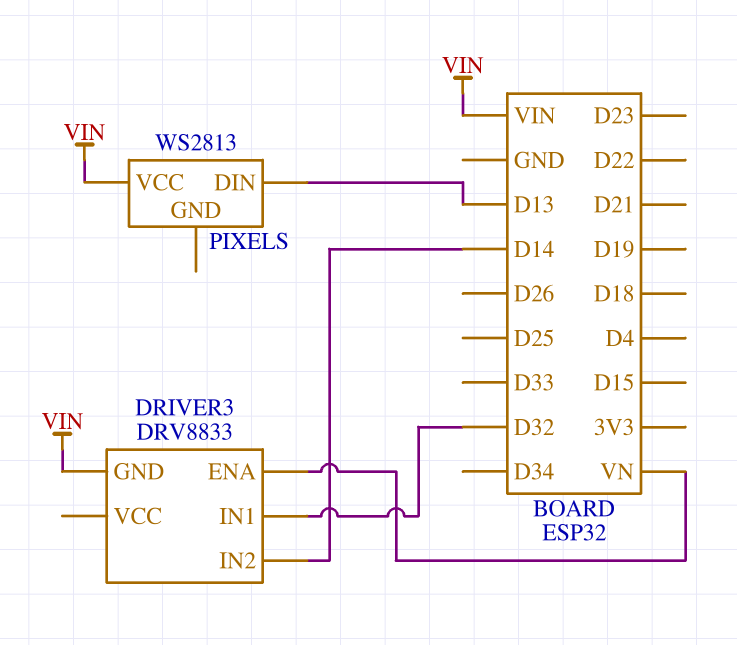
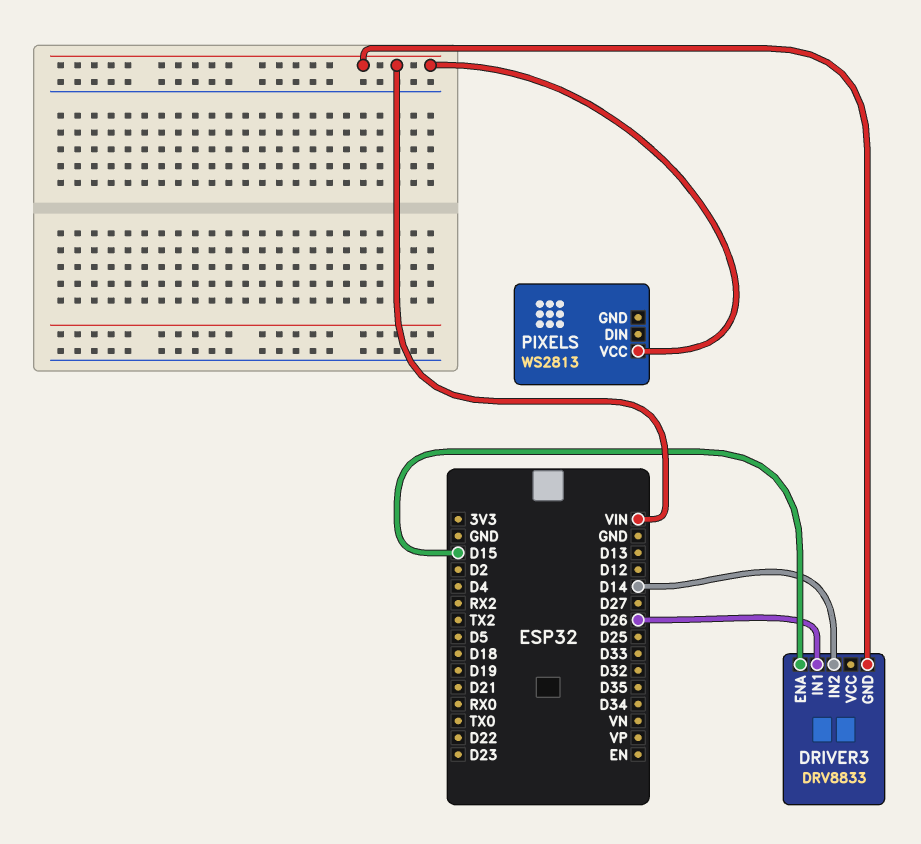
DRIVER3 pin ENA: VN -> D15
DRIVER3 pin IN1: D32 -> D26
PIXELS pin DIN: D13 -> none

